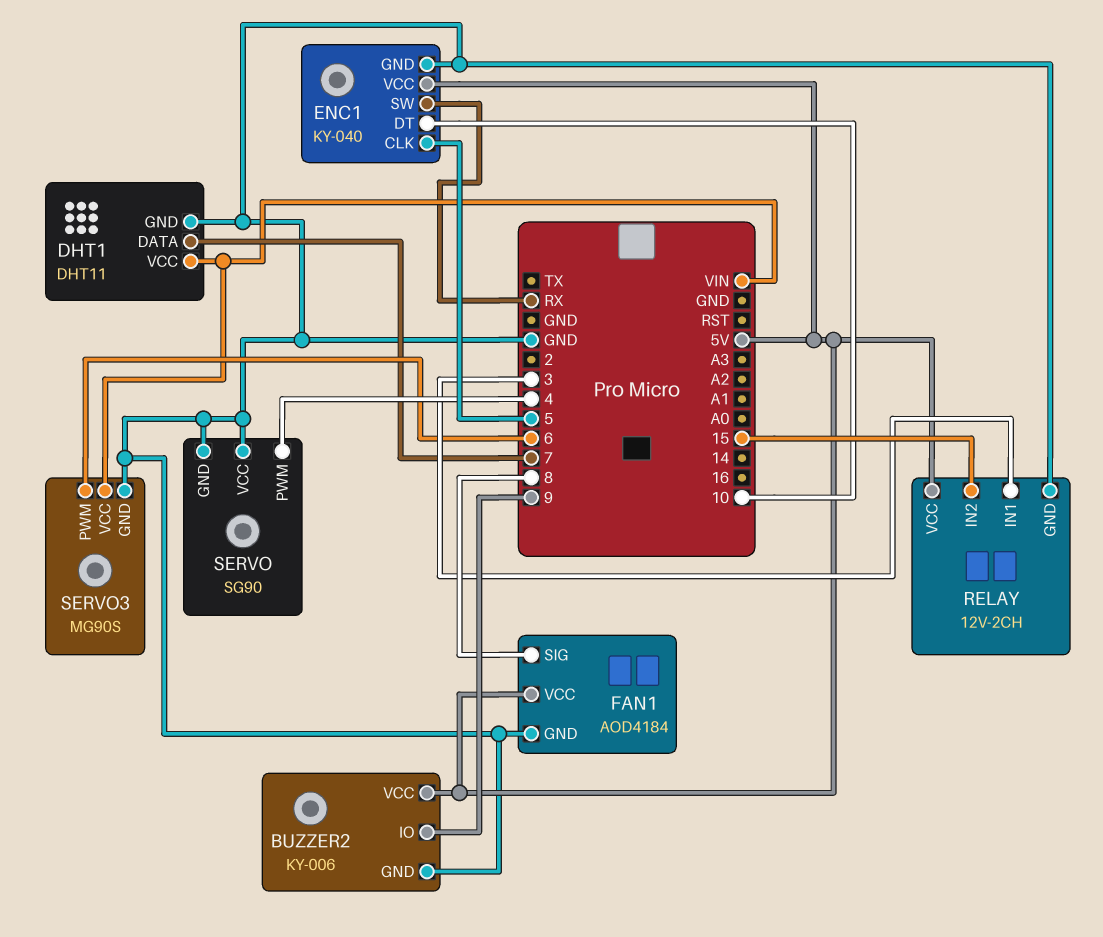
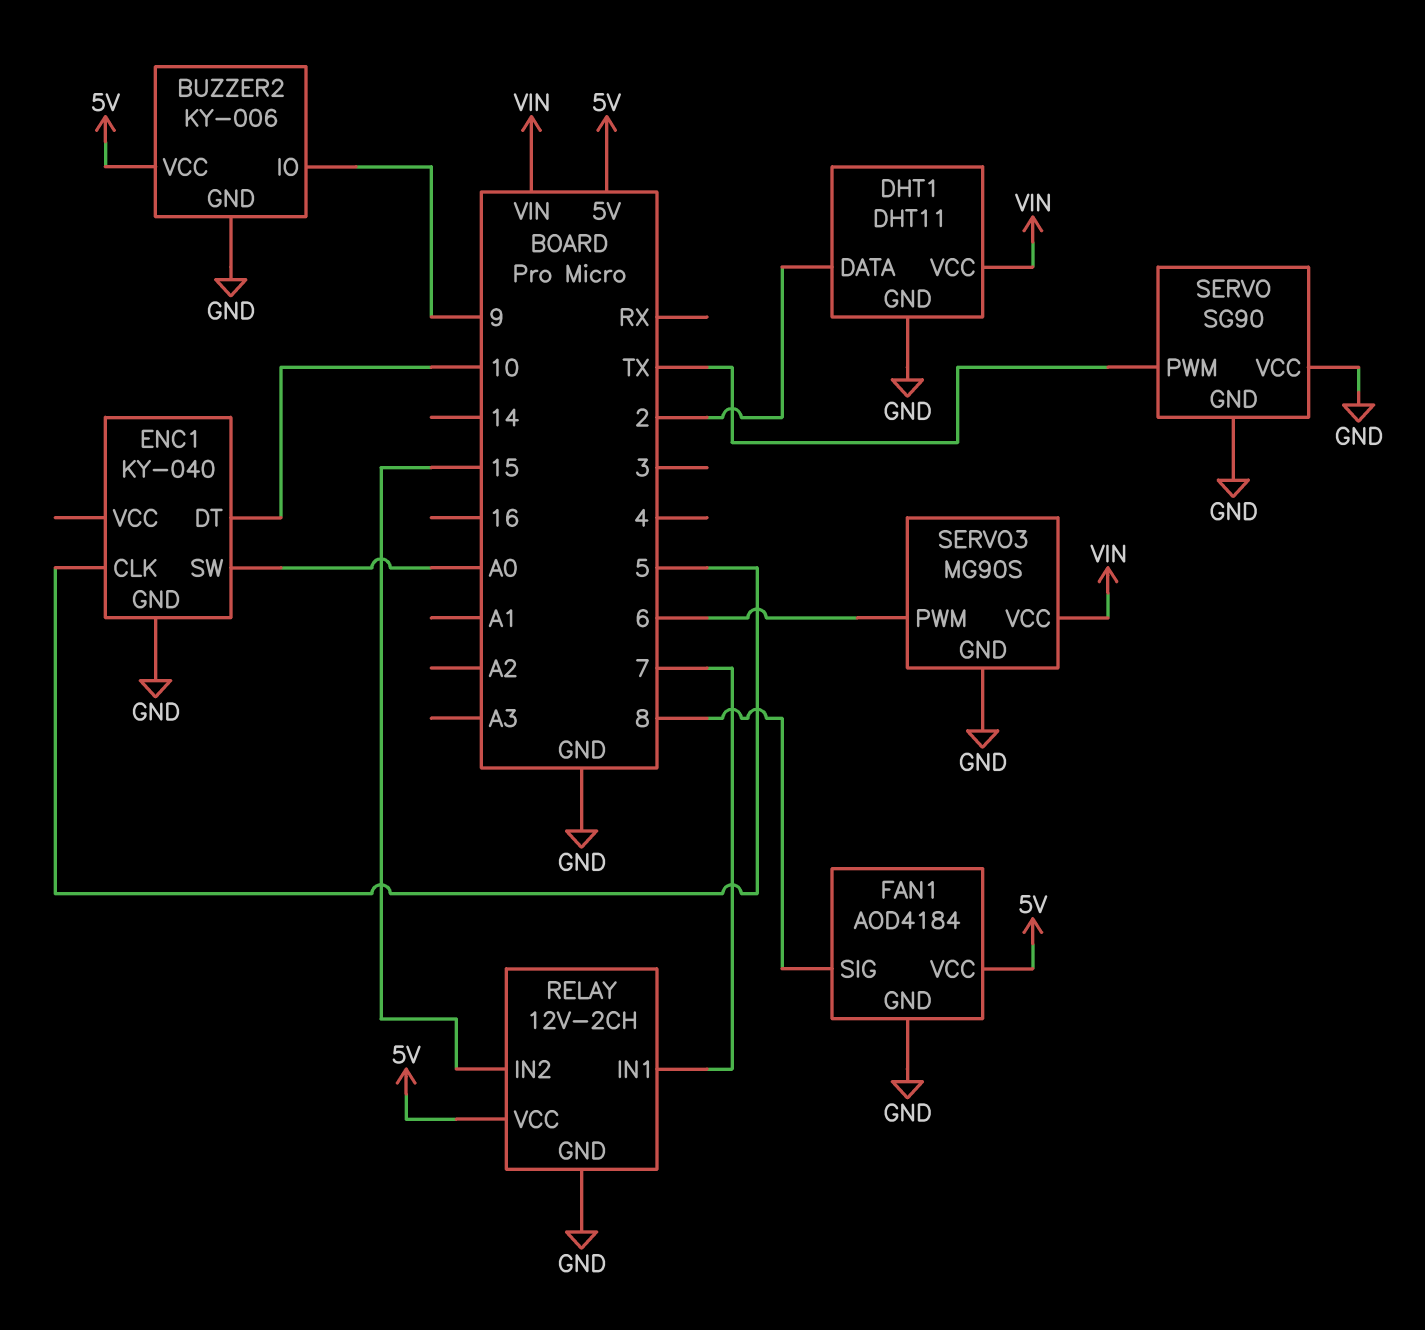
DHT1 pin DATA: 7 -> 2
ENC1 pin SW: RX -> A0
ENC1 pin VCC: 5V -> none
RELAY pin IN1: 3 -> 7
SERVO pin PWM: 4 -> TX

